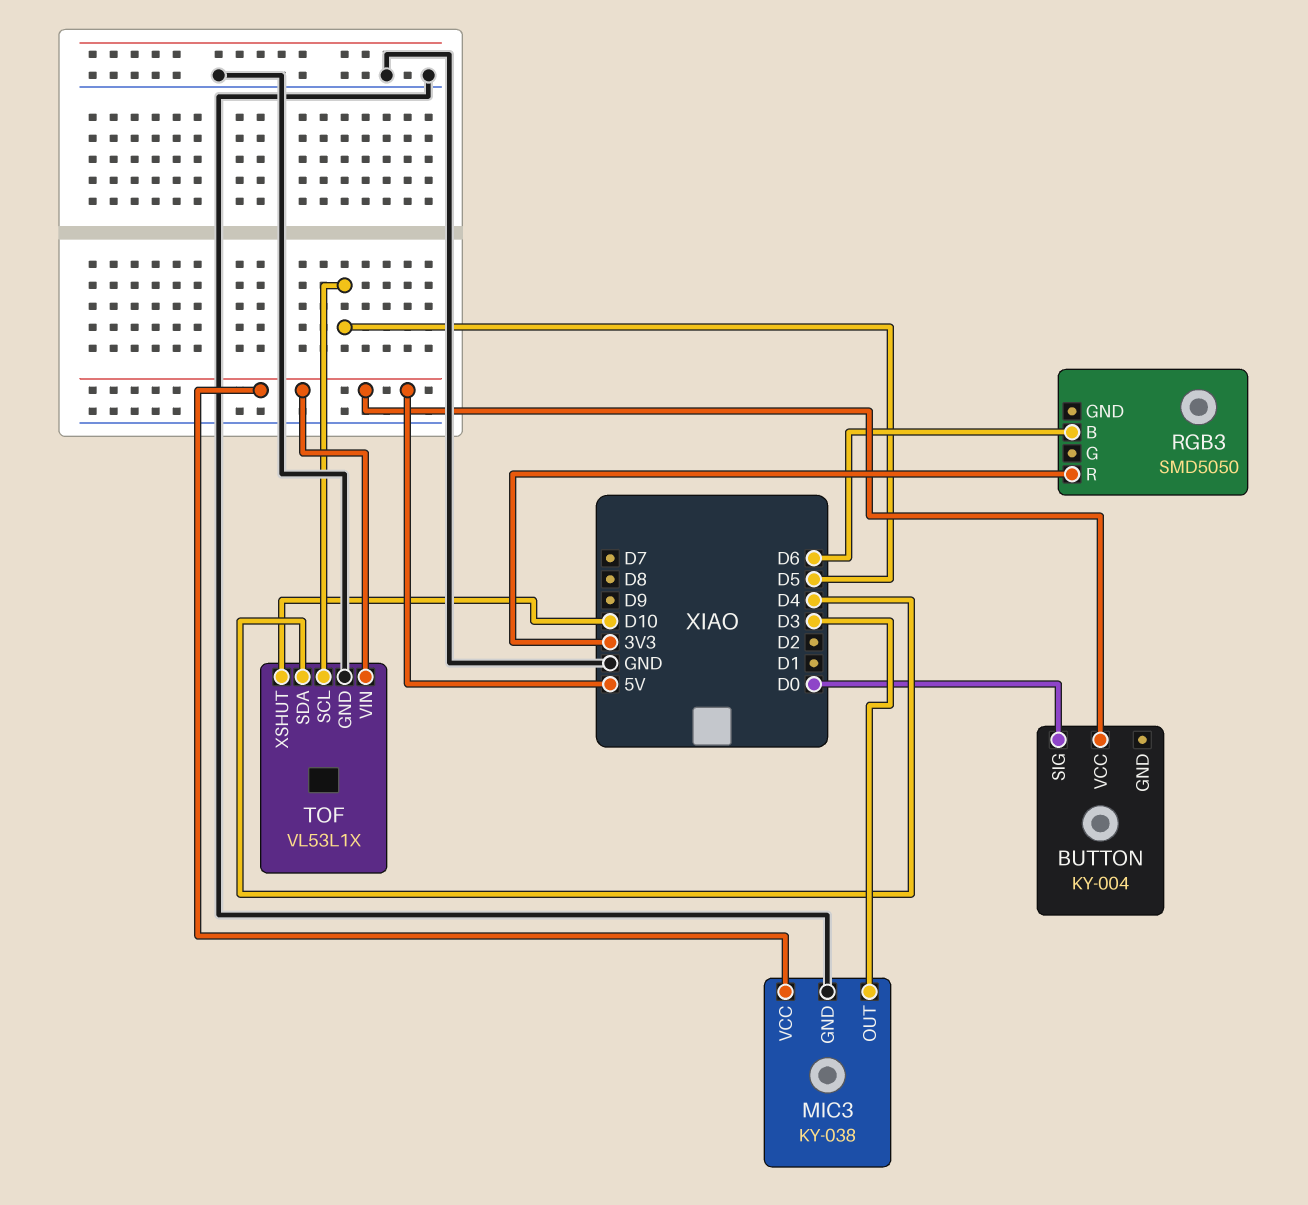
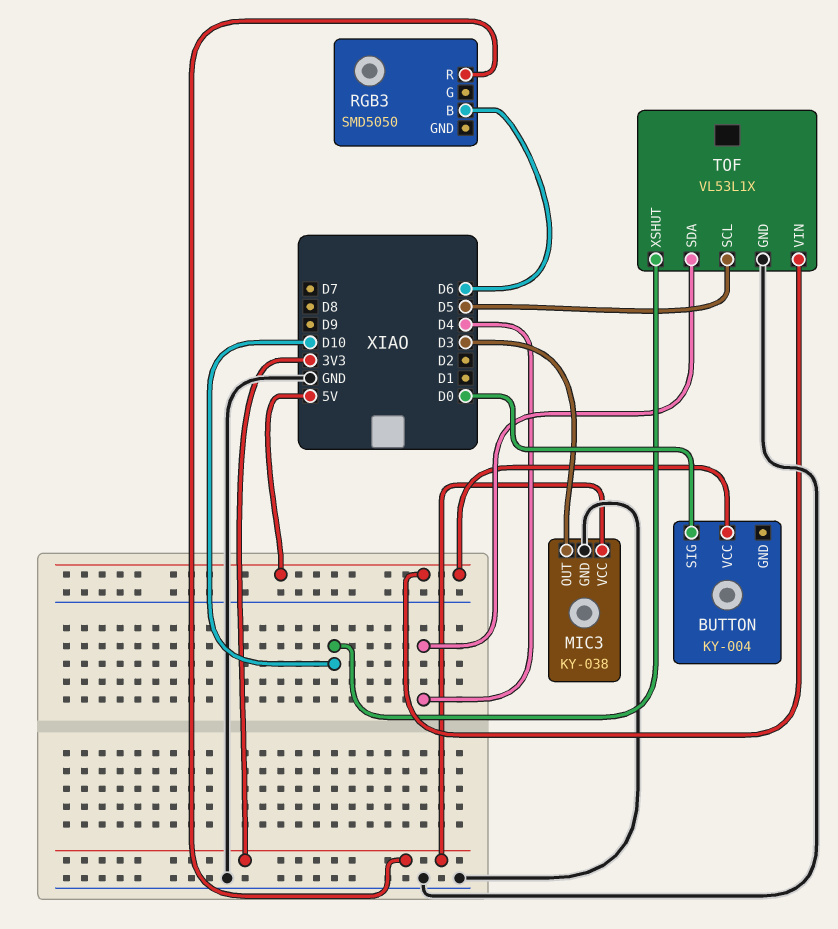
MIC3 pin VCC: 5V -> 3V3

